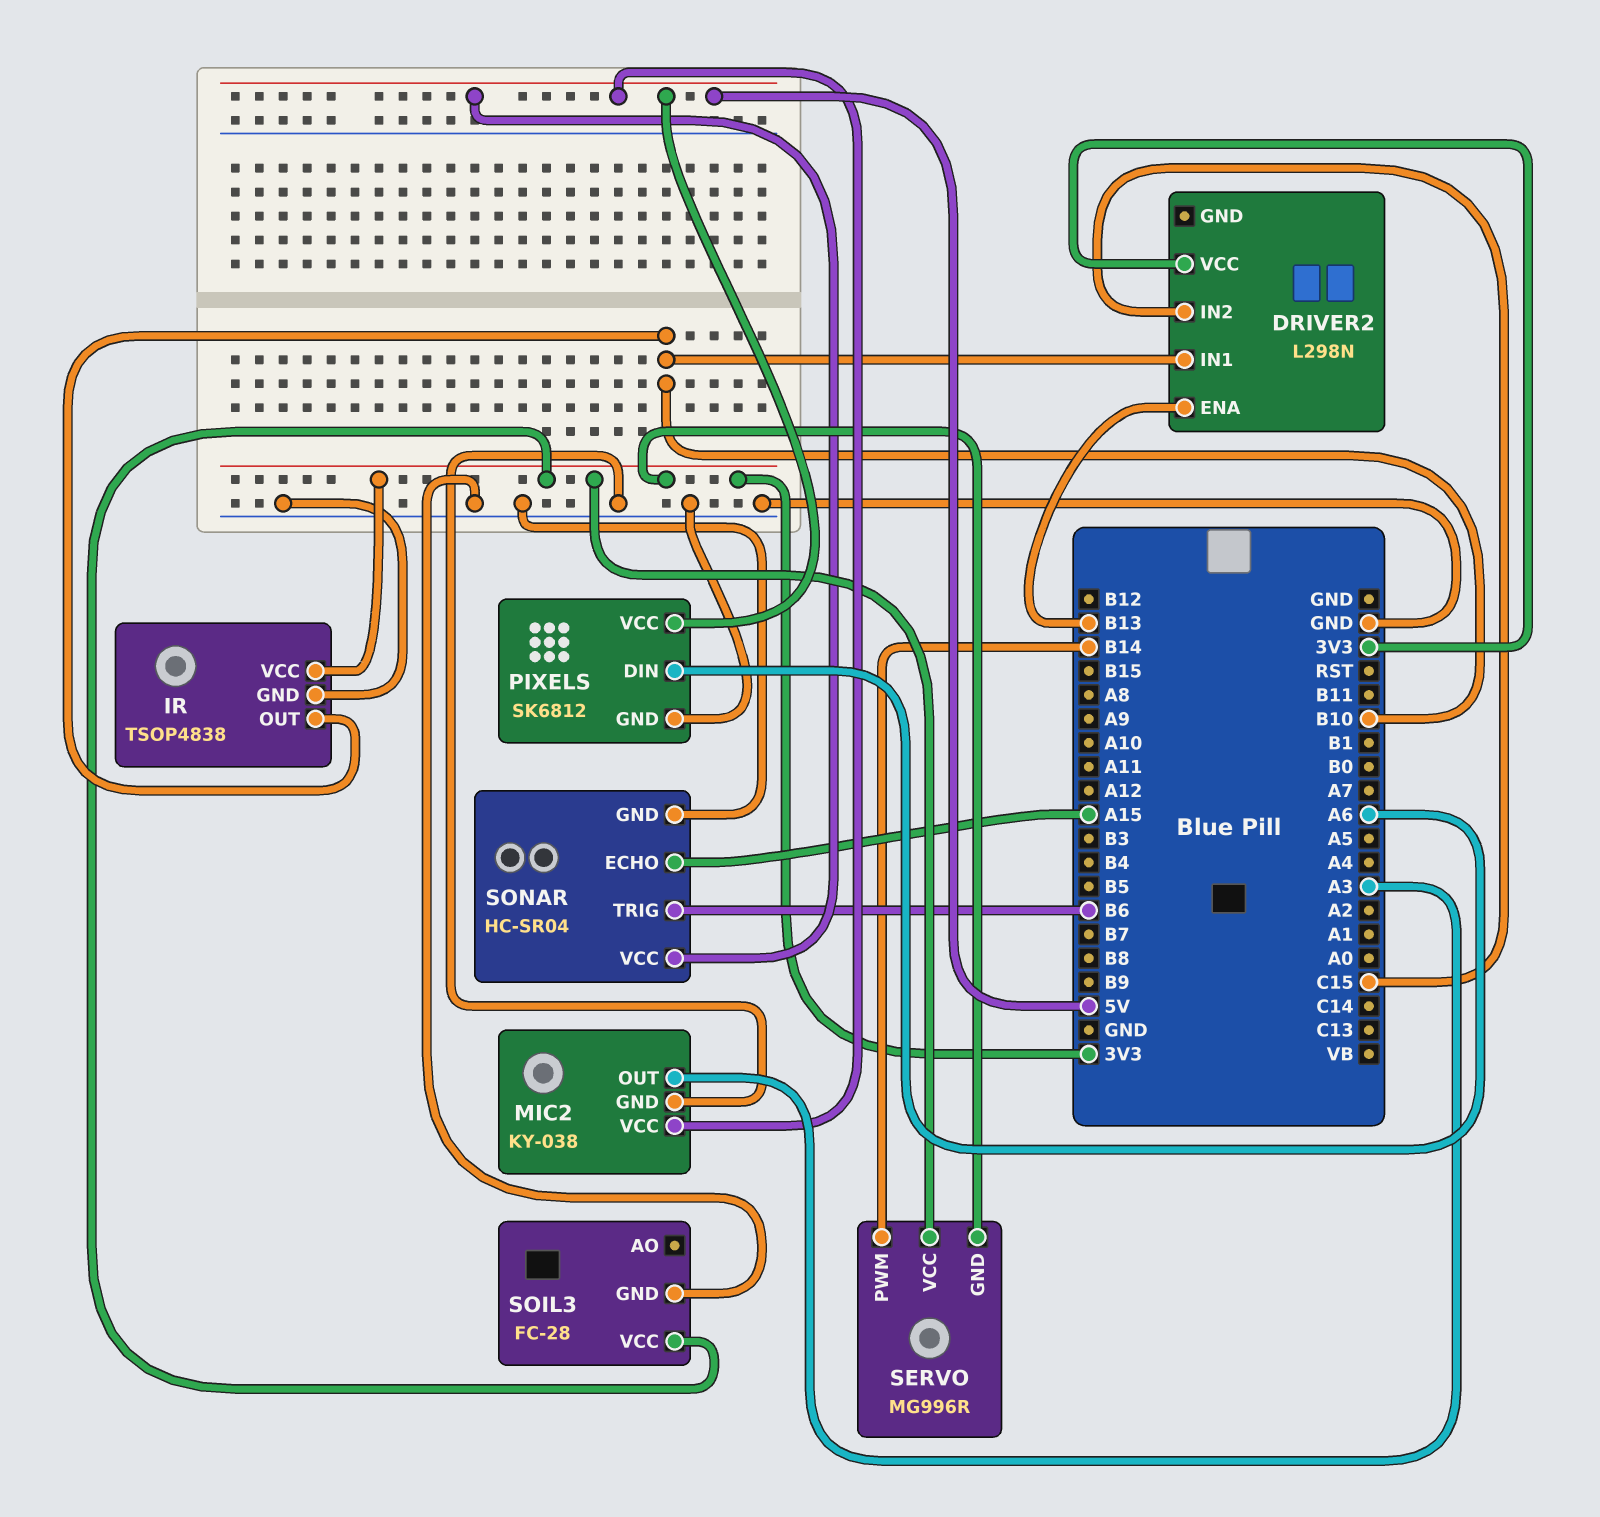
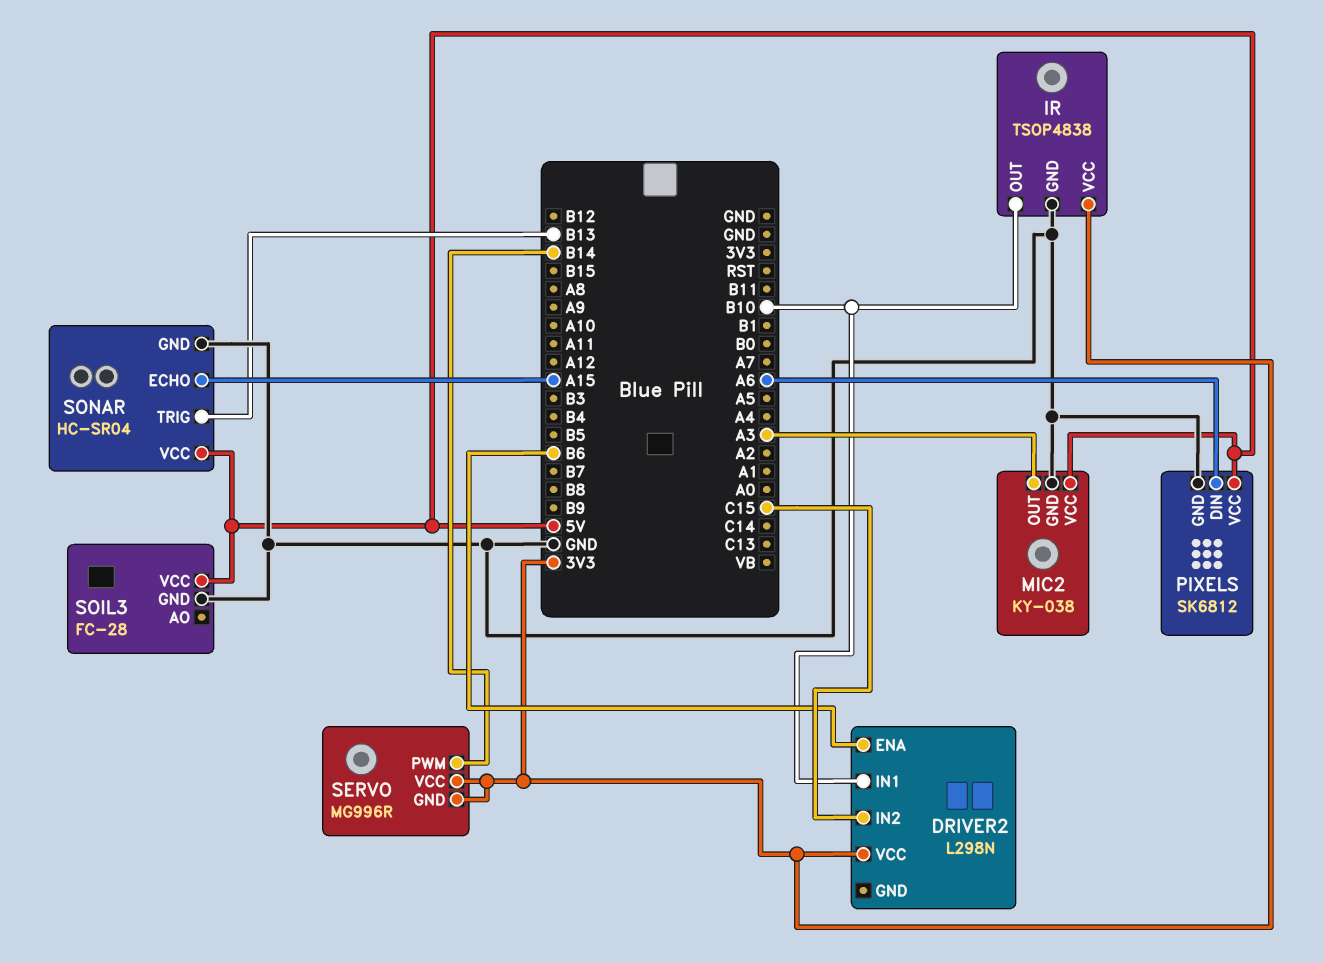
DRIVER2 pin ENA: B13 -> B6
SOIL3 pin VCC: 3V3 -> 5V
SONAR pin TRIG: B6 -> B13

